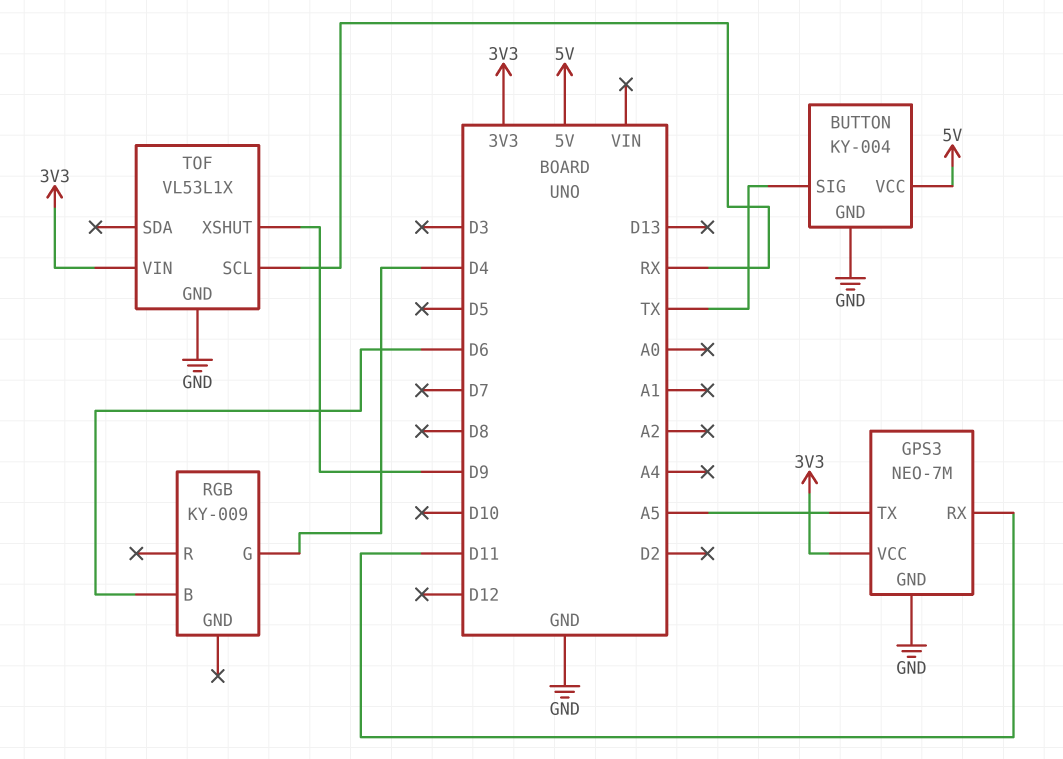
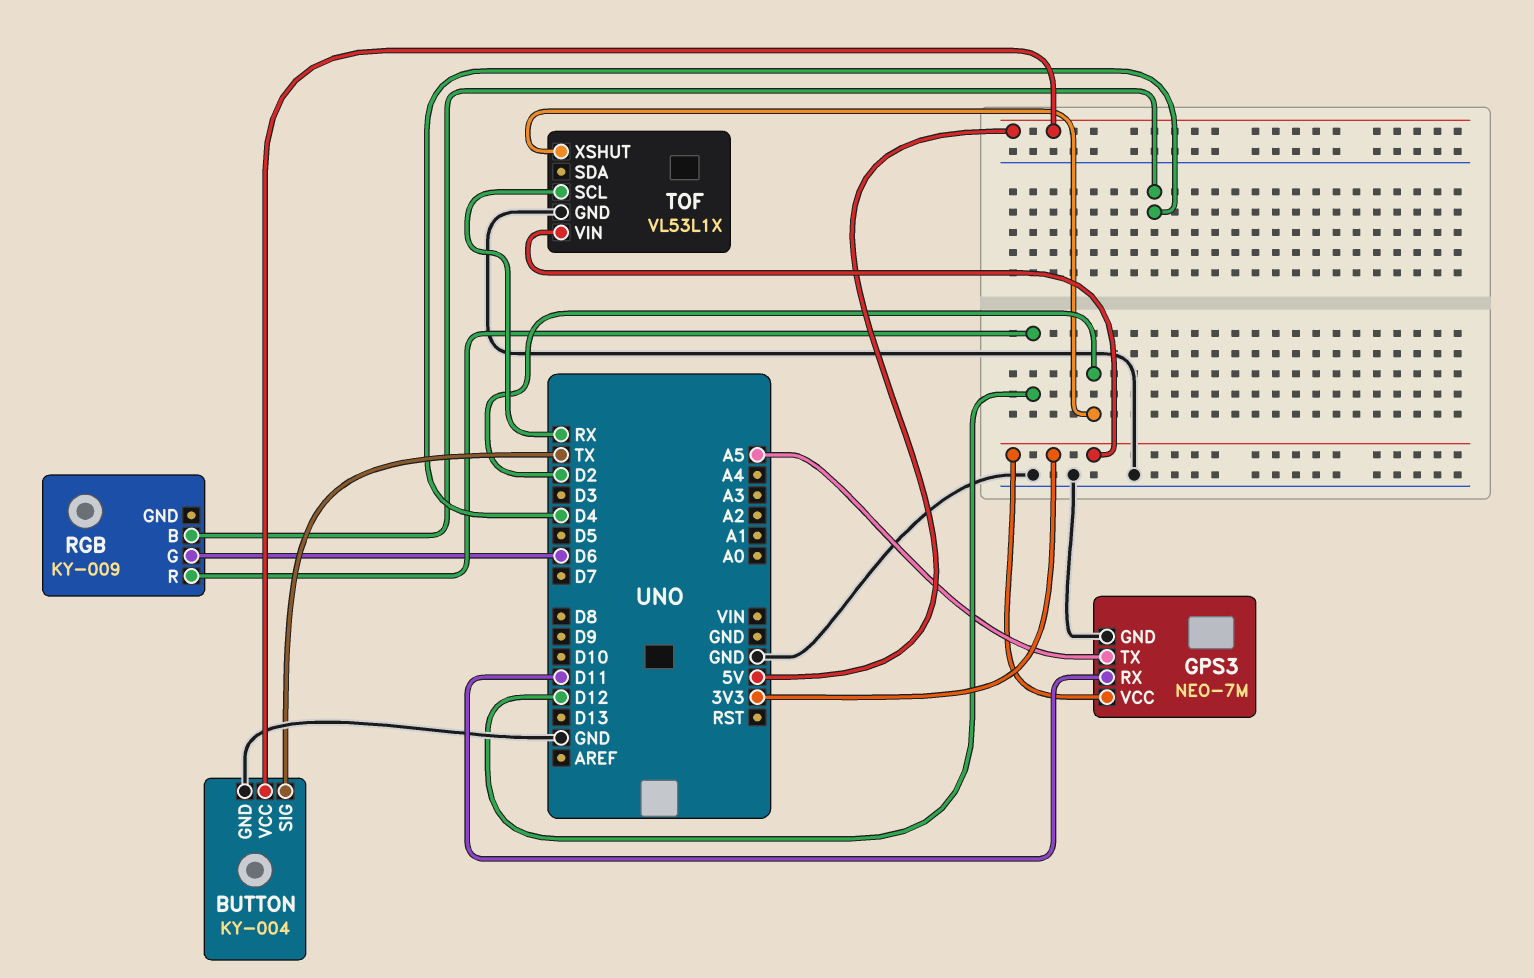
RGB pin B: D6 -> D4
RGB pin G: D4 -> D6
RGB pin R: none -> D12
TOF pin XSHUT: D9 -> D2

